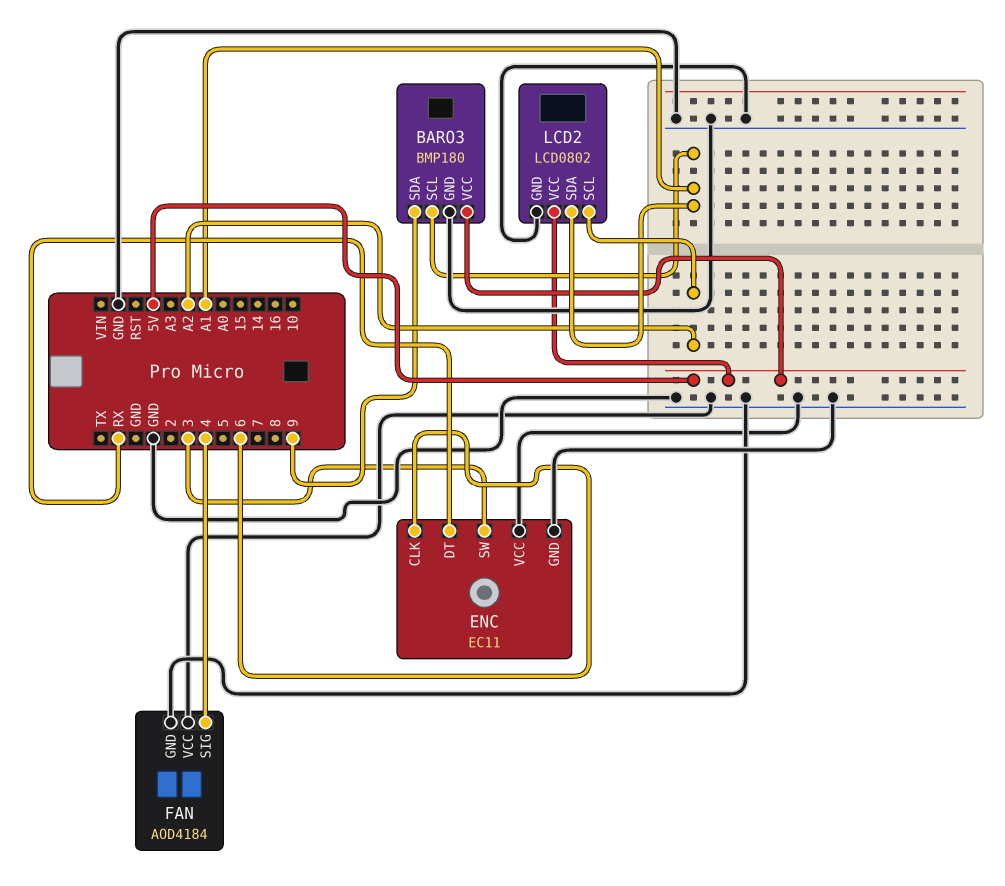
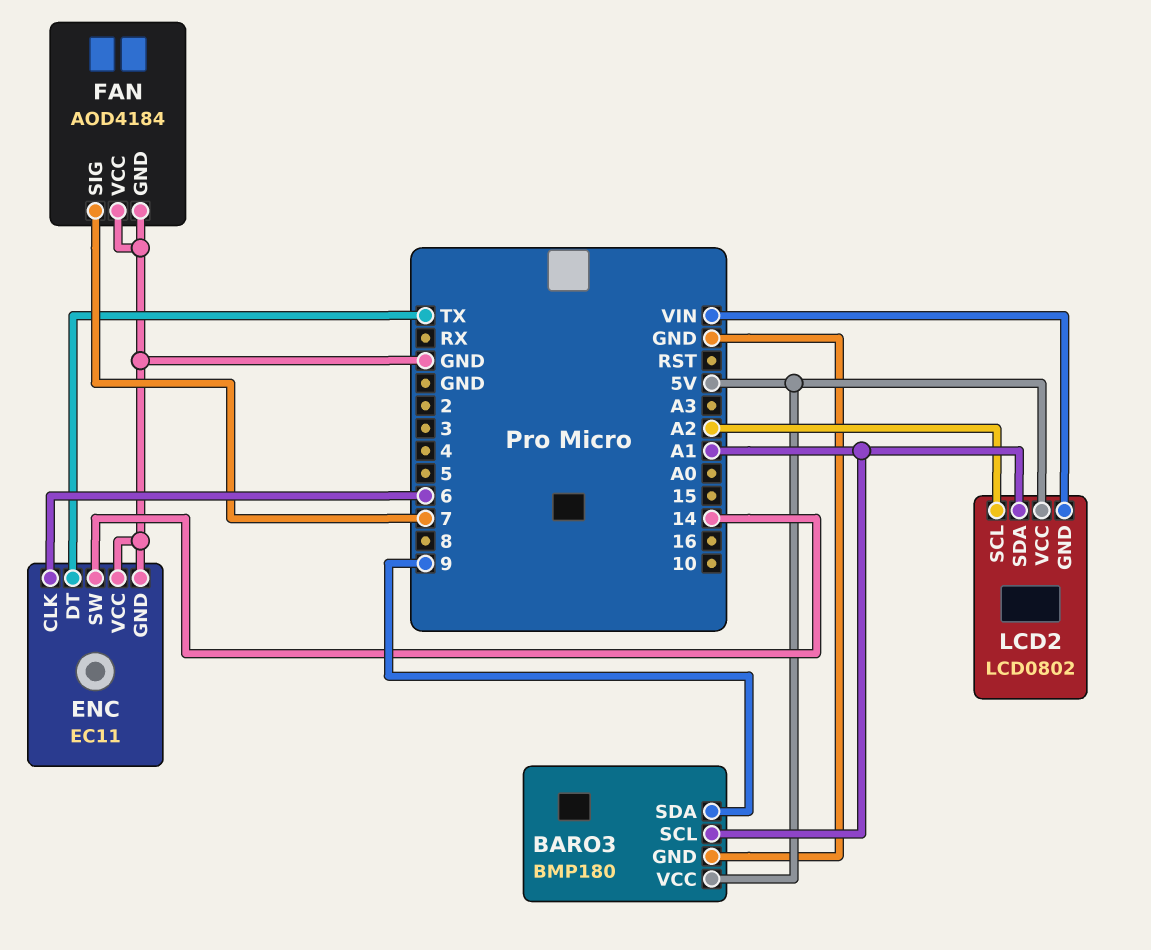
ENC pin DT: RX -> TX
ENC pin SW: 3 -> 14
FAN pin SIG: 4 -> 7
LCD2 pin GND: GND -> VIN

